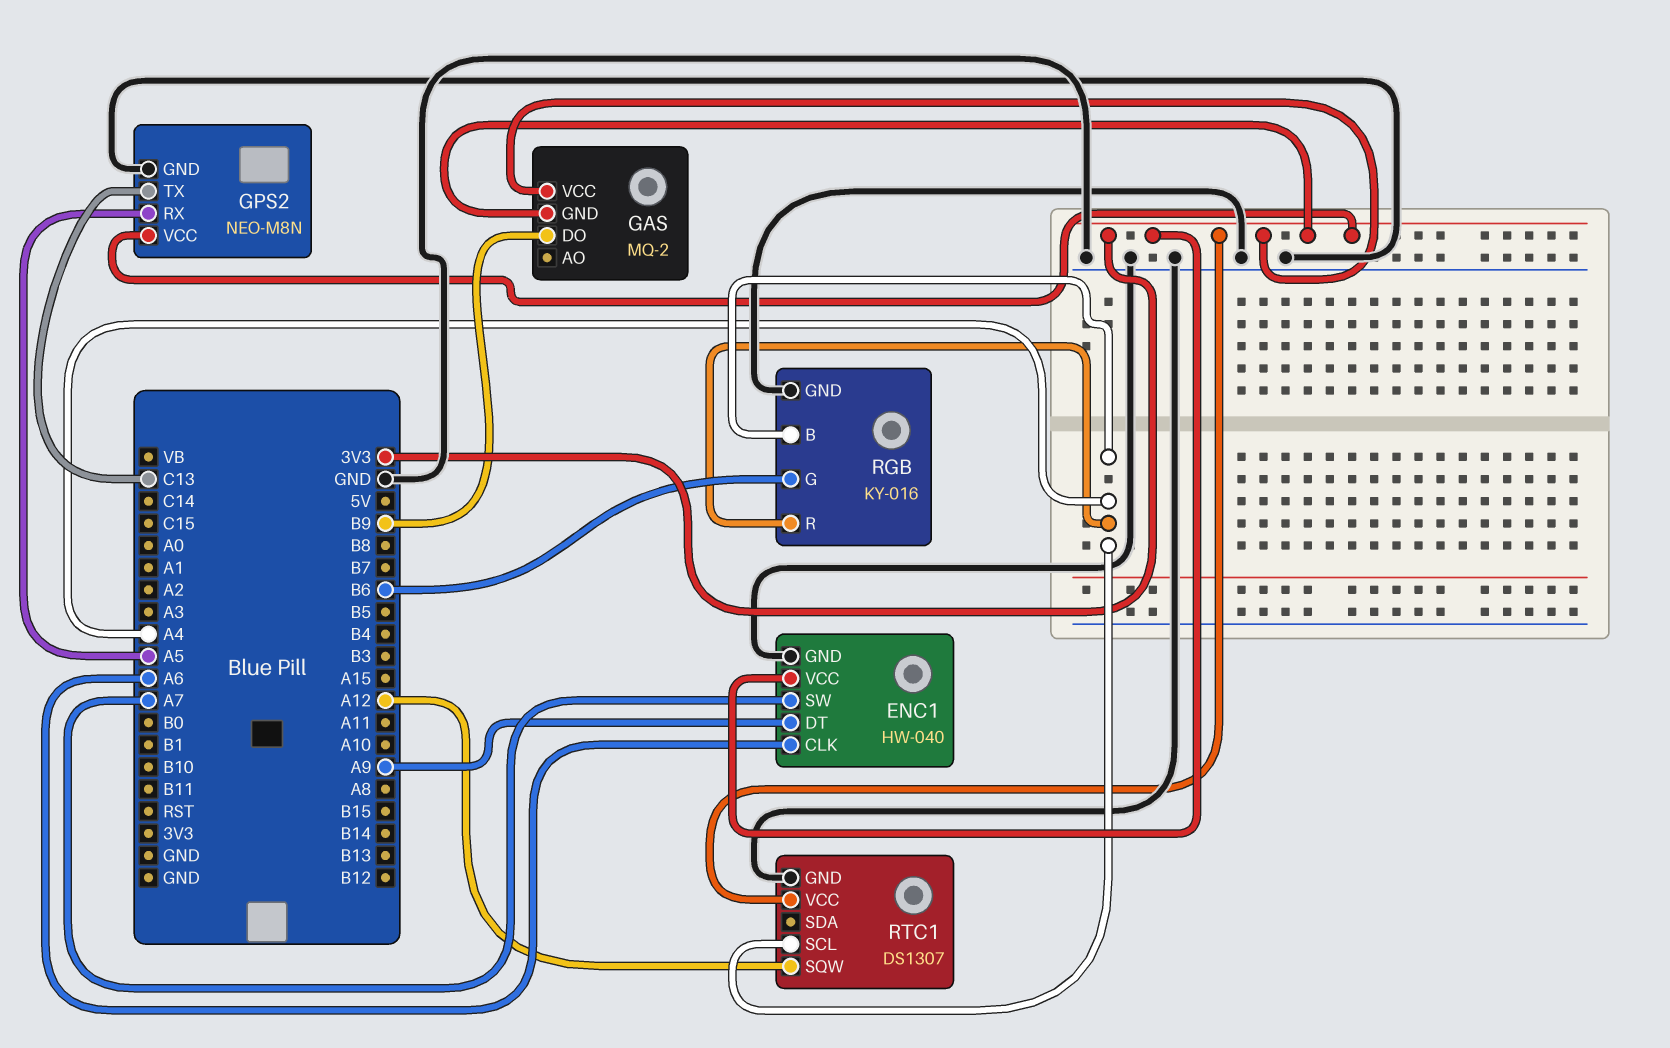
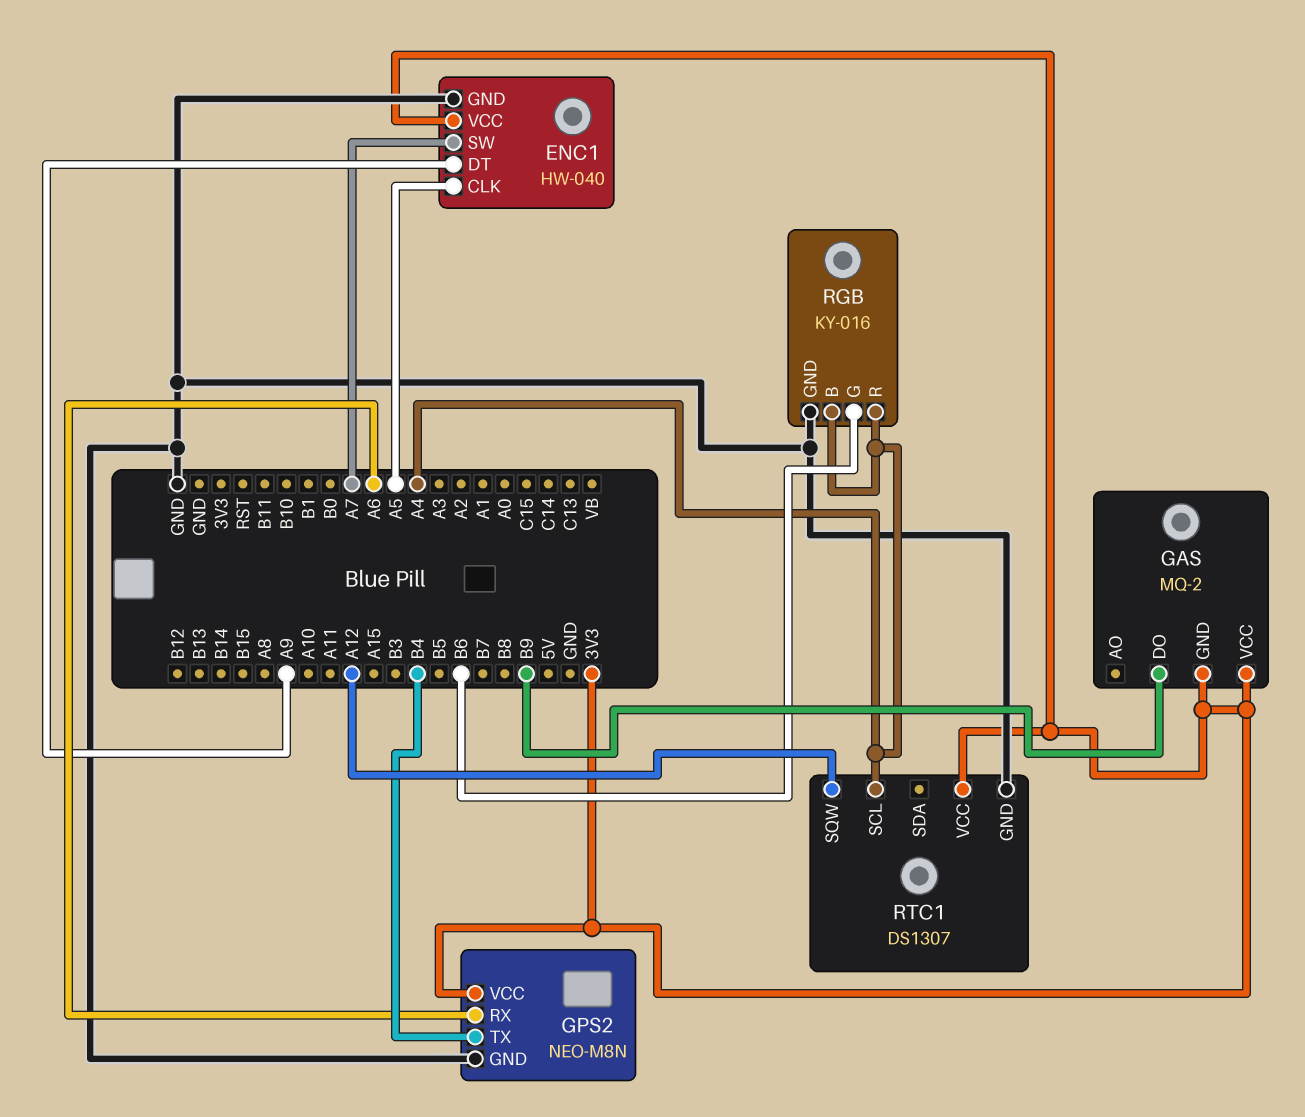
ENC1 pin CLK: A6 -> A5
GPS2 pin RX: A5 -> A6
GPS2 pin TX: C13 -> B4

